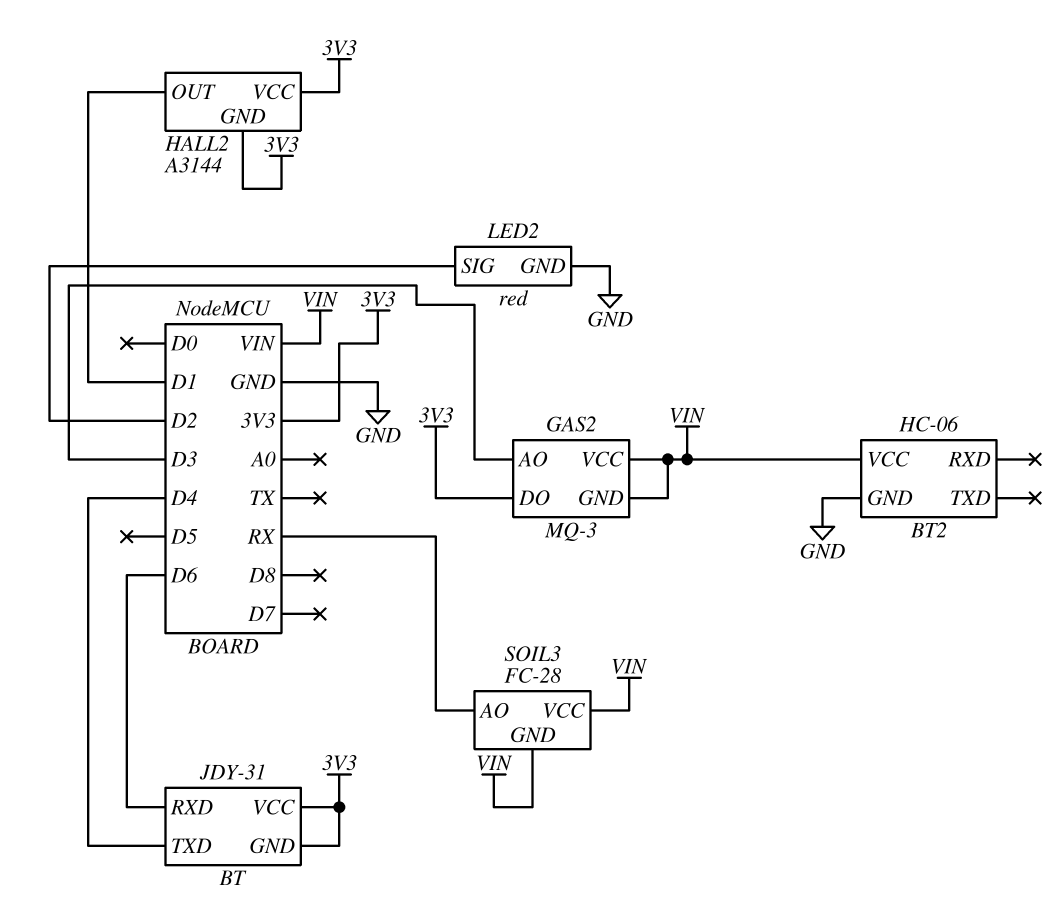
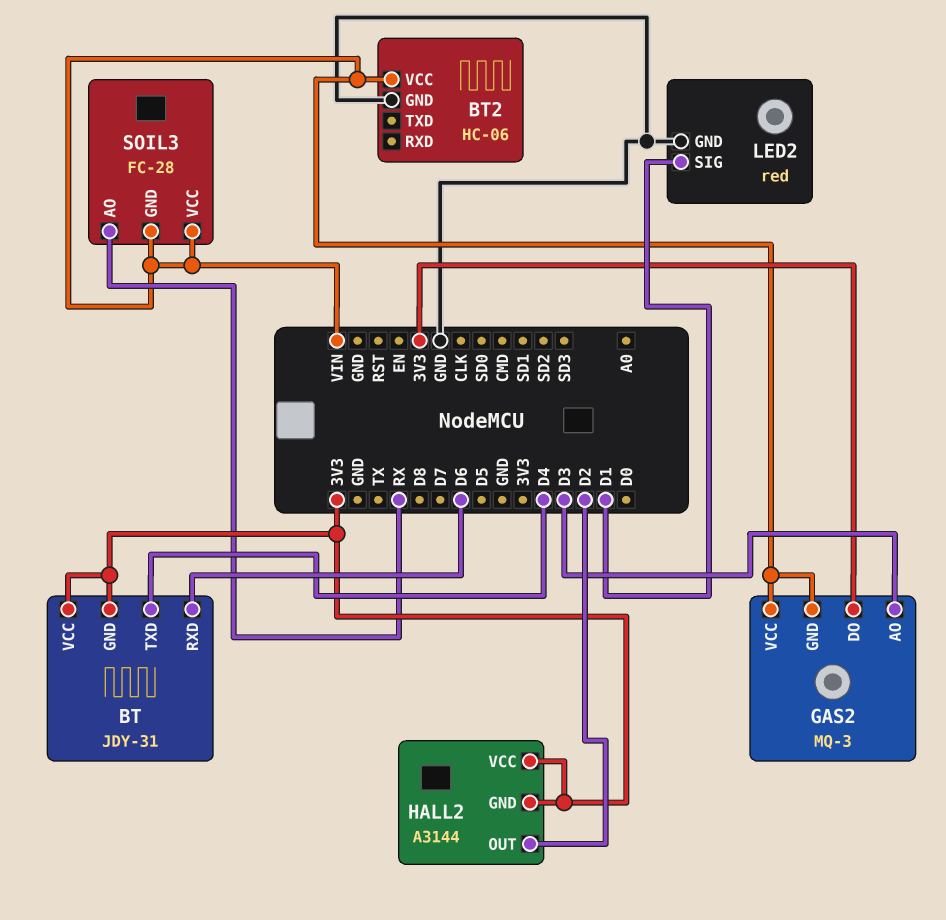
HALL2 pin OUT: D1 -> D2
LED2 pin SIG: D2 -> D1

